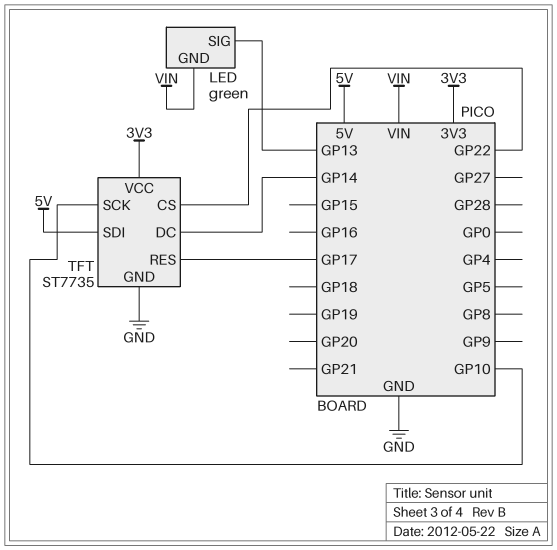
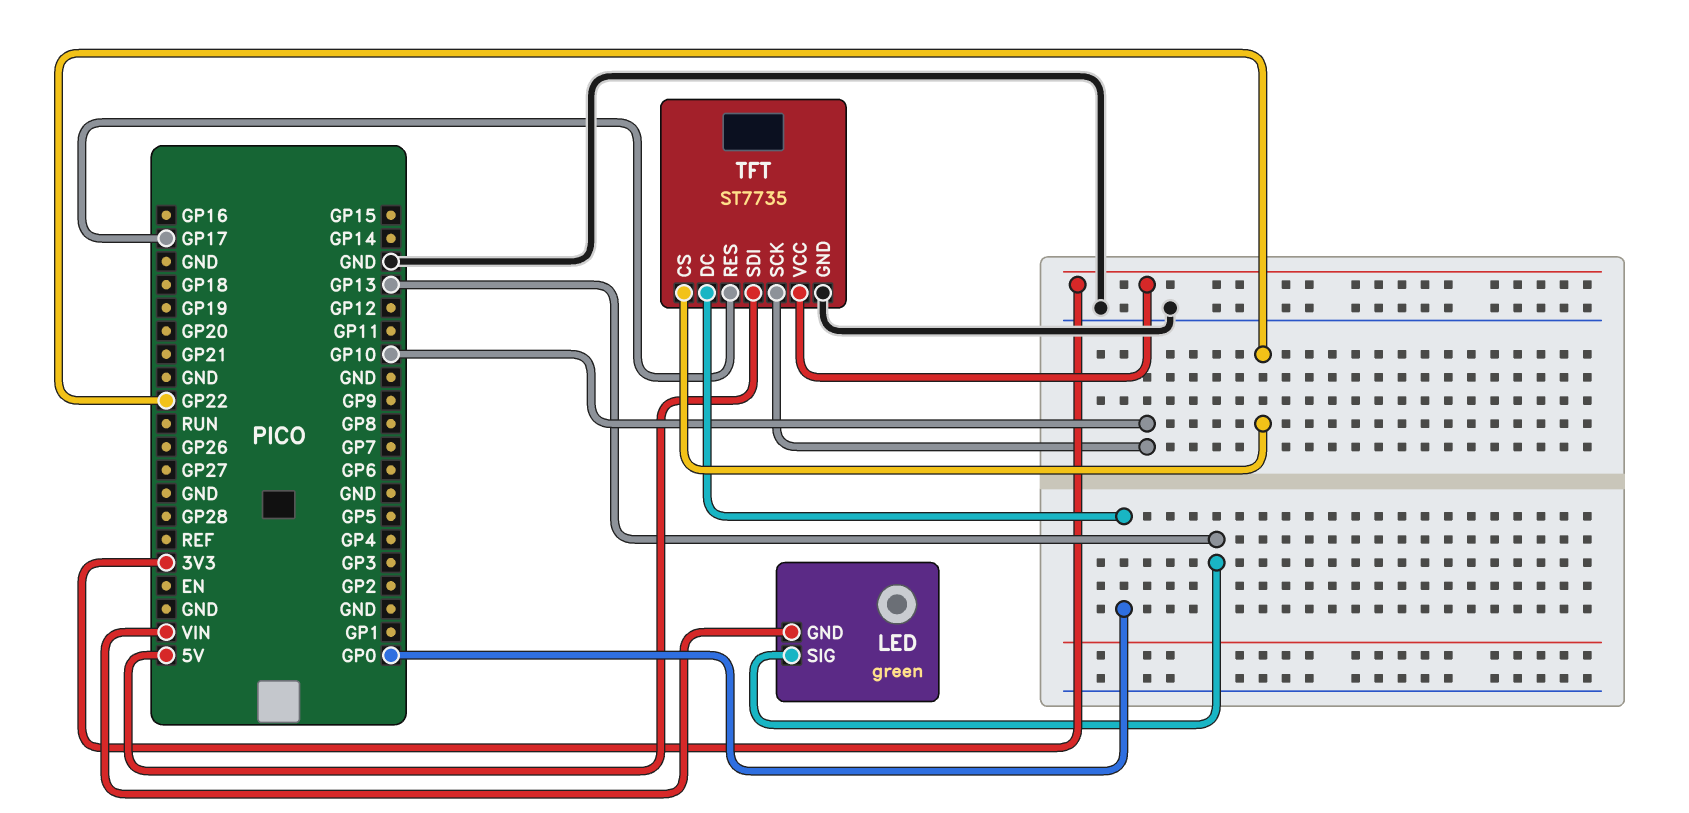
TFT pin DC: GP14 -> GP0

